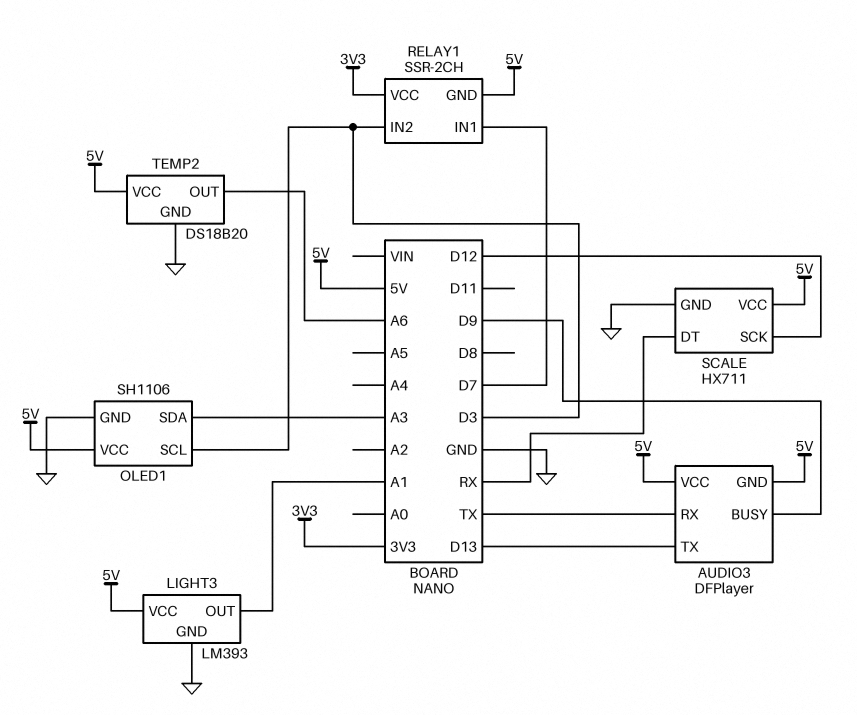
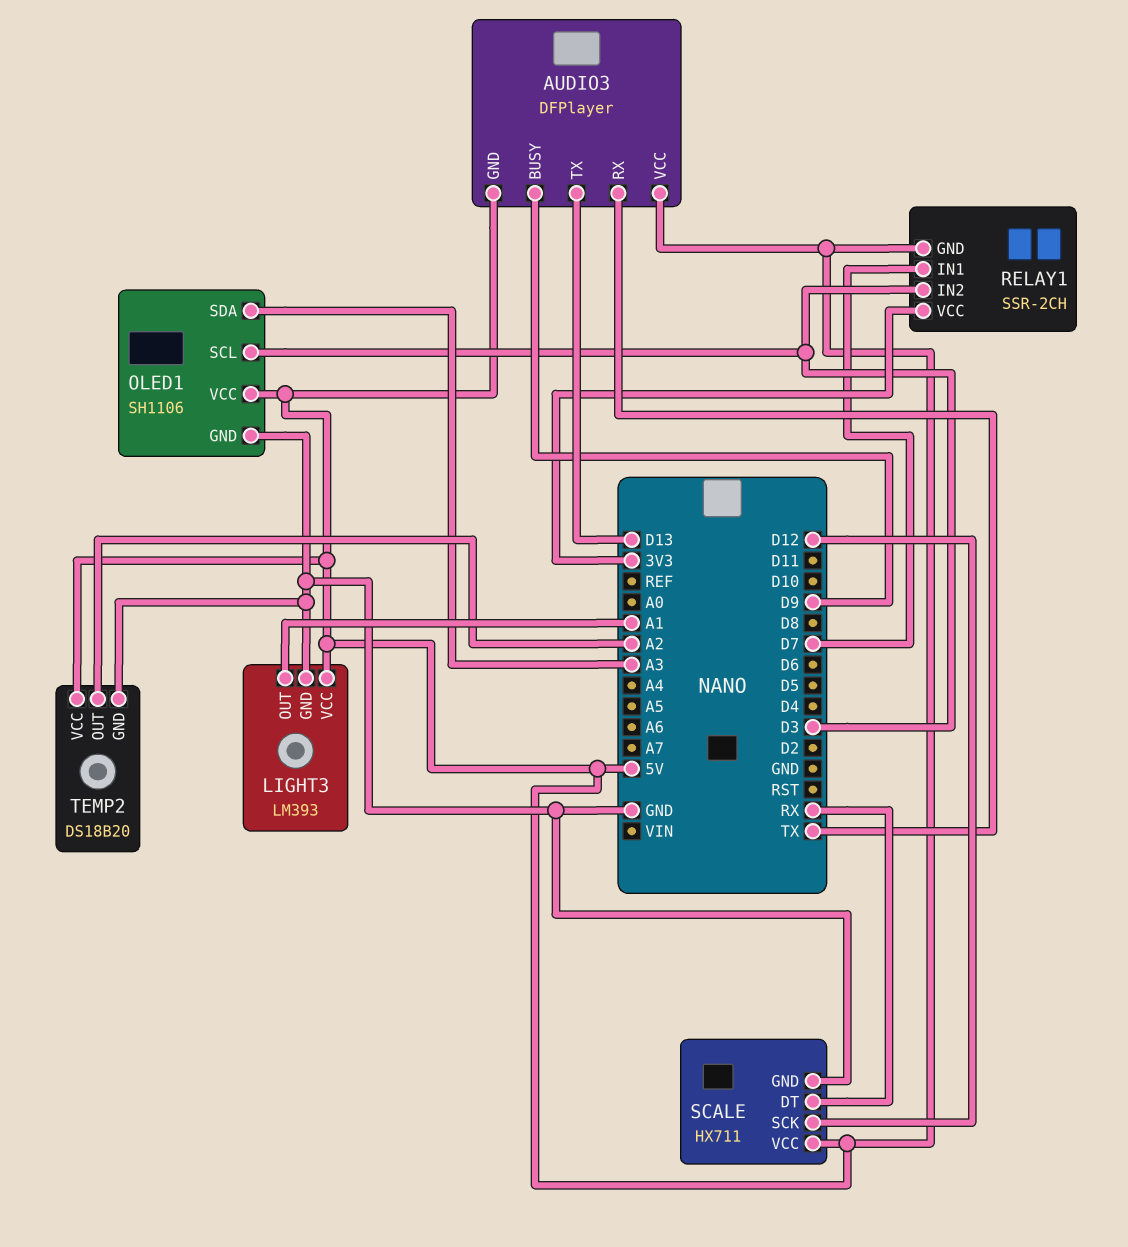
TEMP2 pin OUT: A6 -> A2

